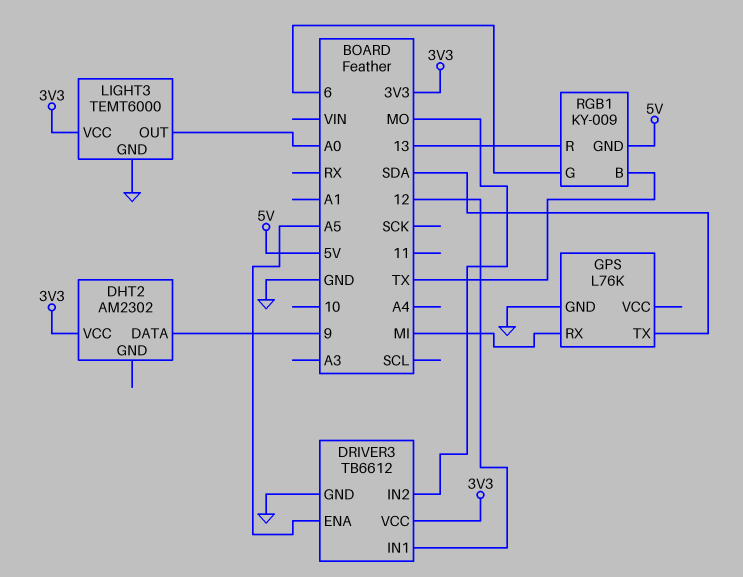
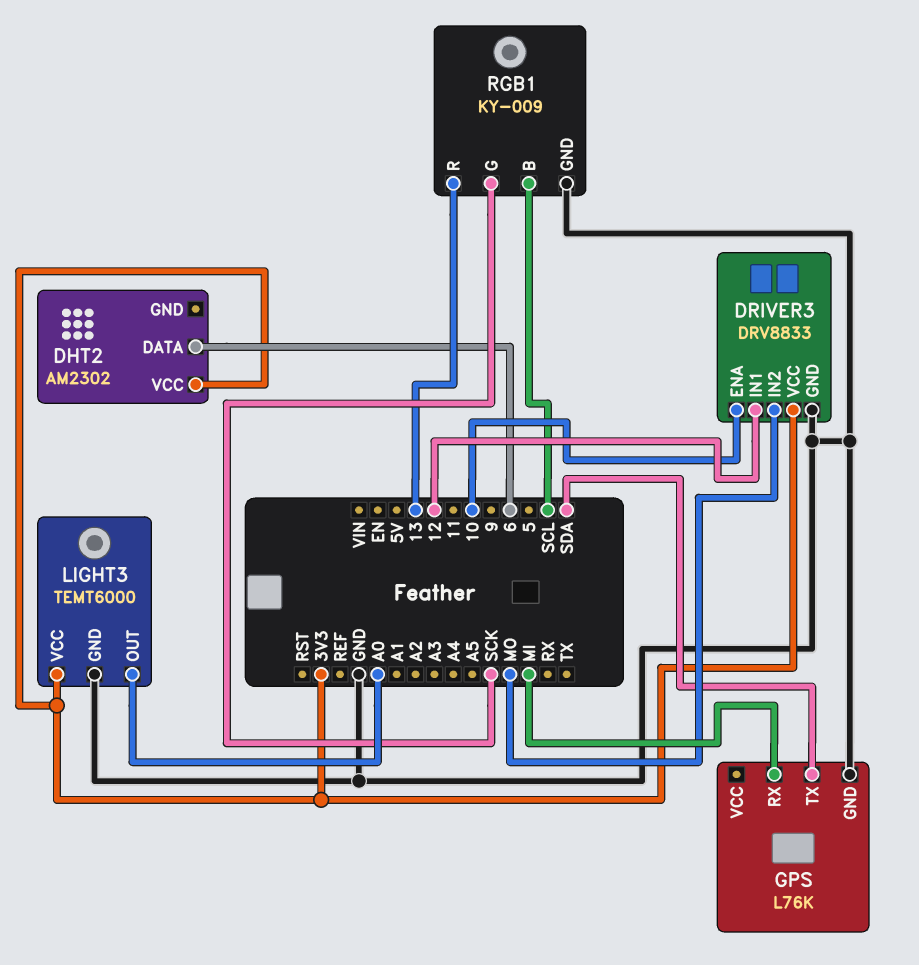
DHT2 pin DATA: 9 -> 6
DRIVER3: TB6612 -> DRV8833
DRIVER3 pin ENA: A5 -> 10
RGB1 pin B: TX -> SCL
RGB1 pin G: 6 -> SCK
RGB1 pin GND: 5V -> GND

